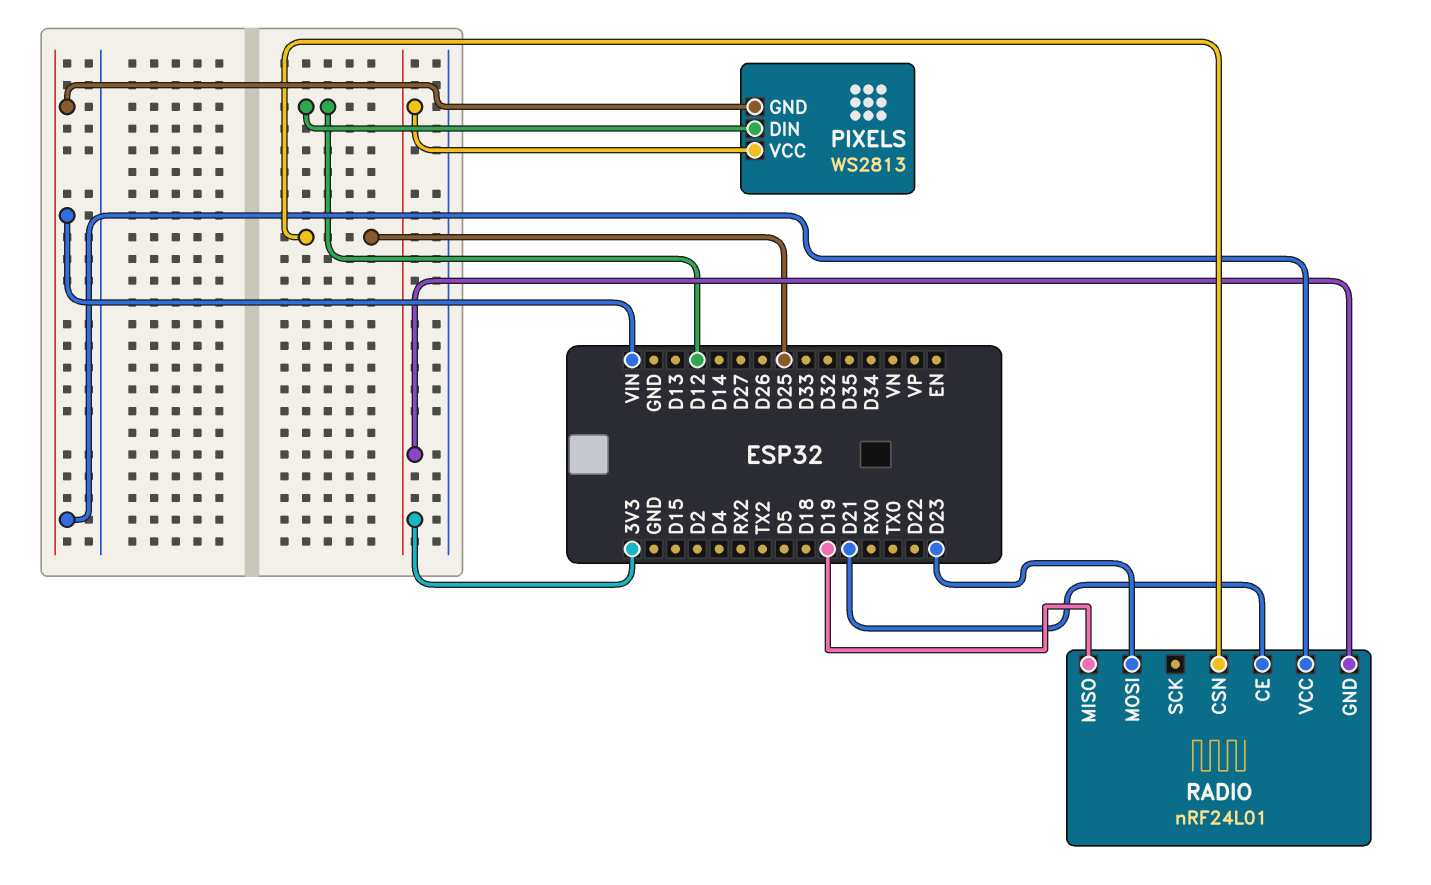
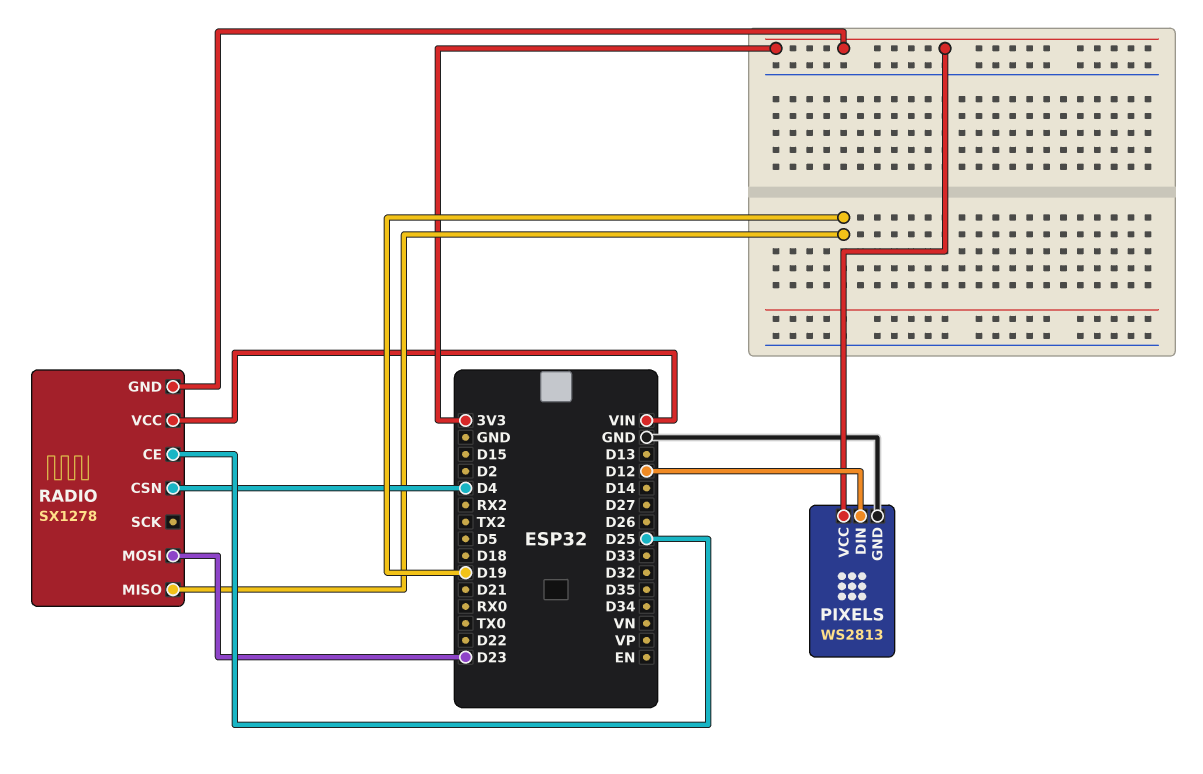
PIXELS pin GND: VIN -> GND
RADIO: nRF24L01 -> SX1278
RADIO pin CE: D21 -> D25
RADIO pin CSN: D25 -> D4

